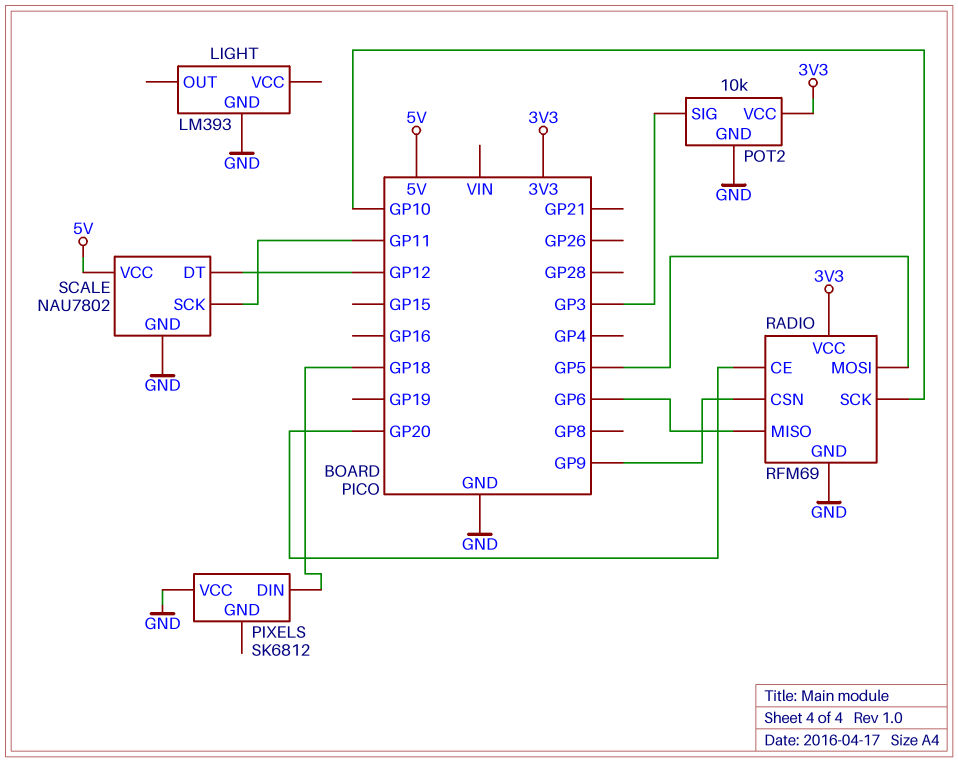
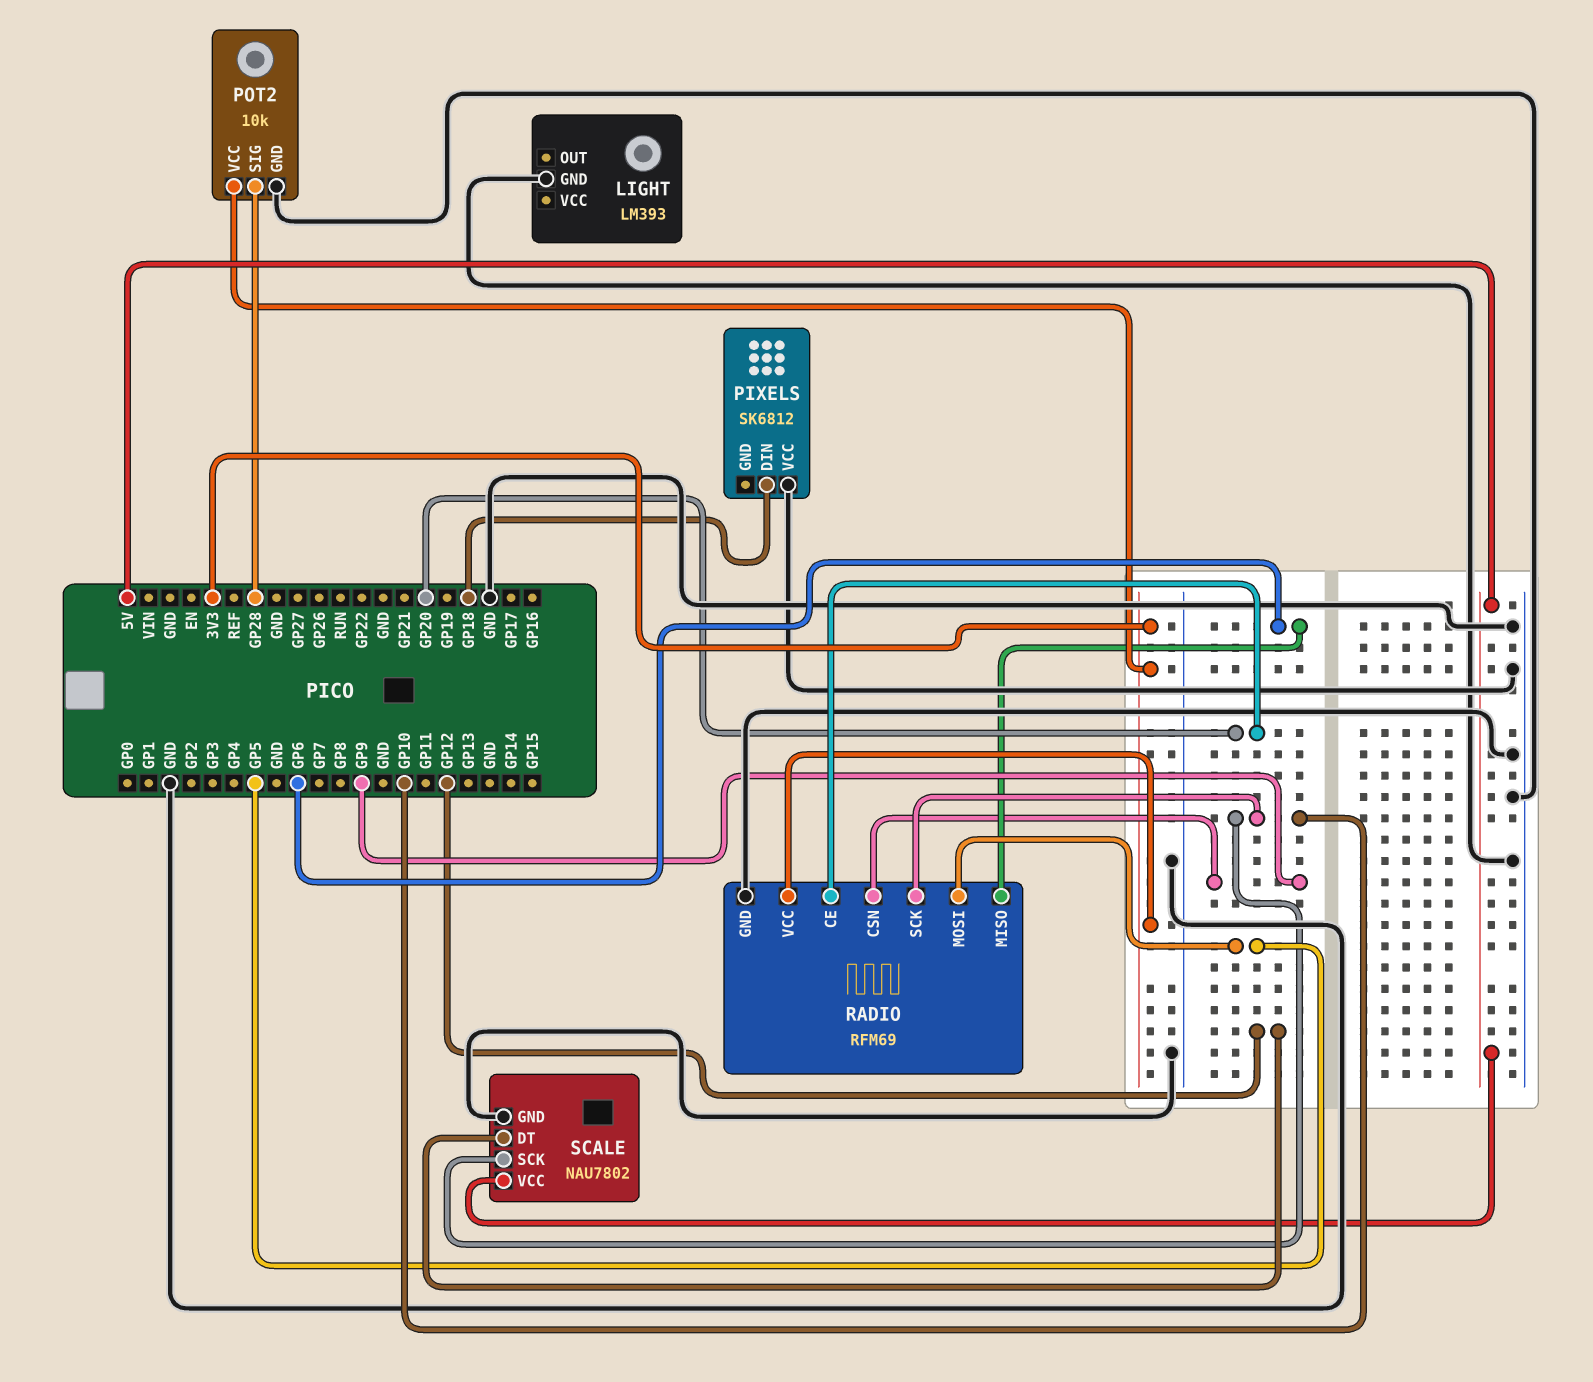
POT2 pin SIG: GP3 -> GP28
SCALE pin SCK: GP11 -> GP10

